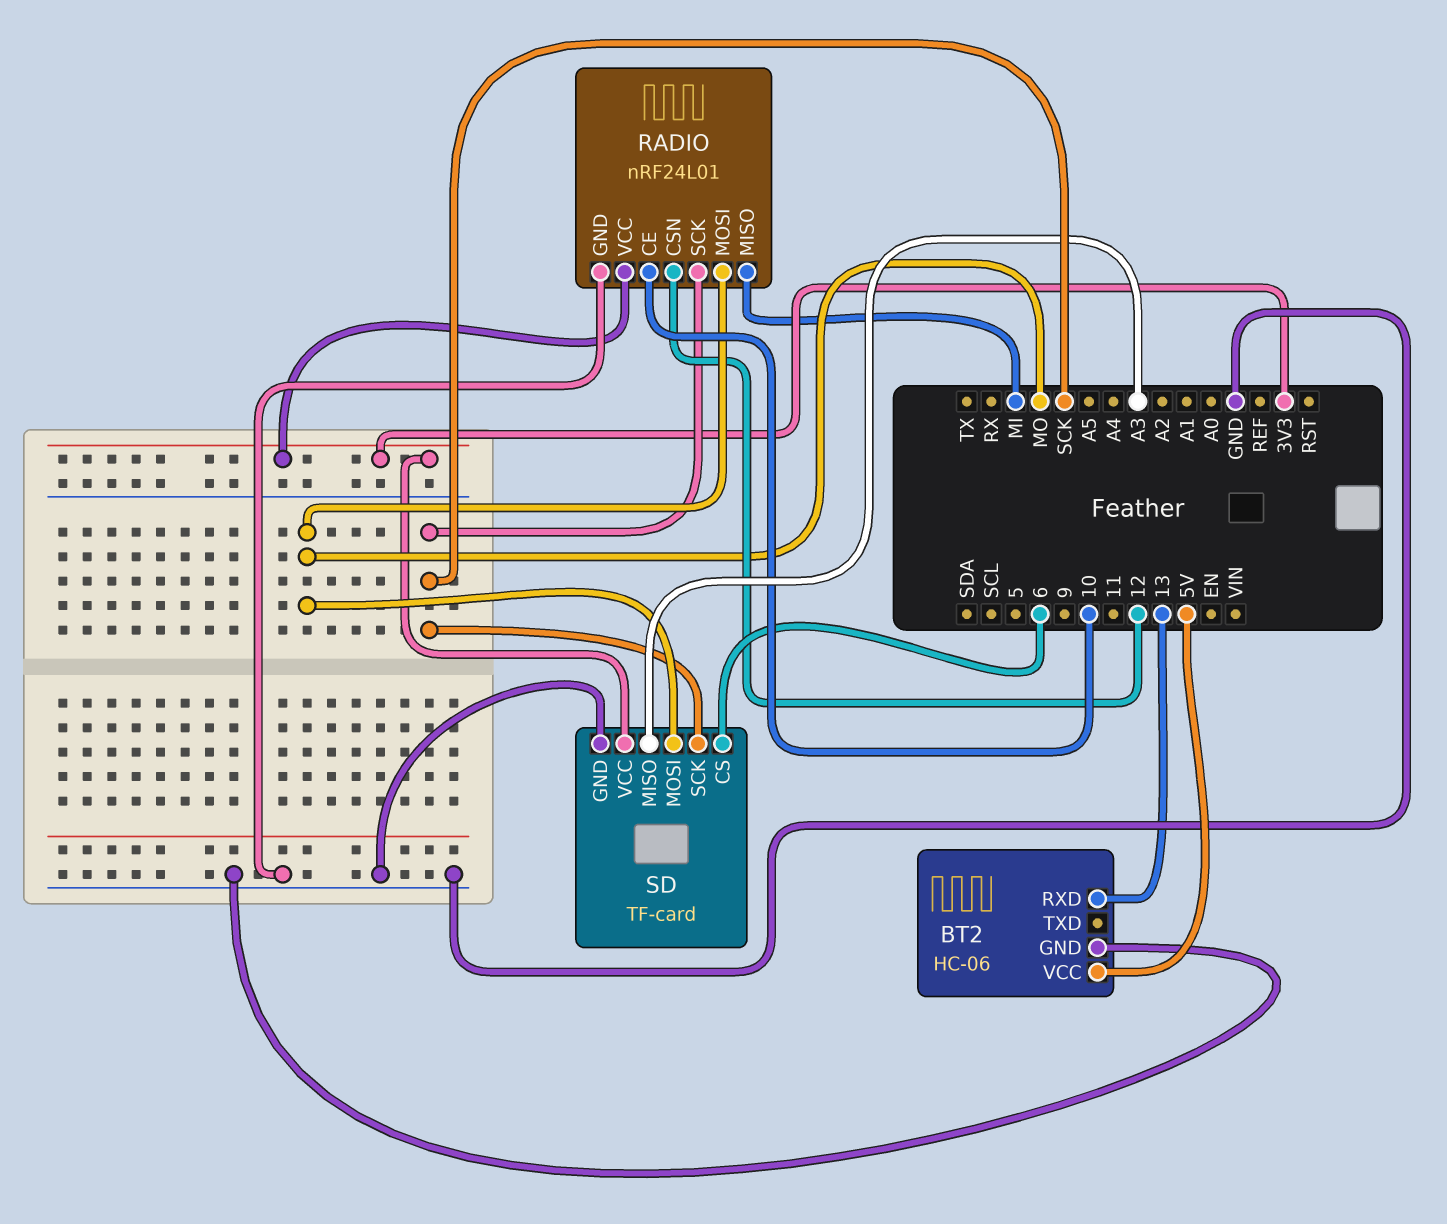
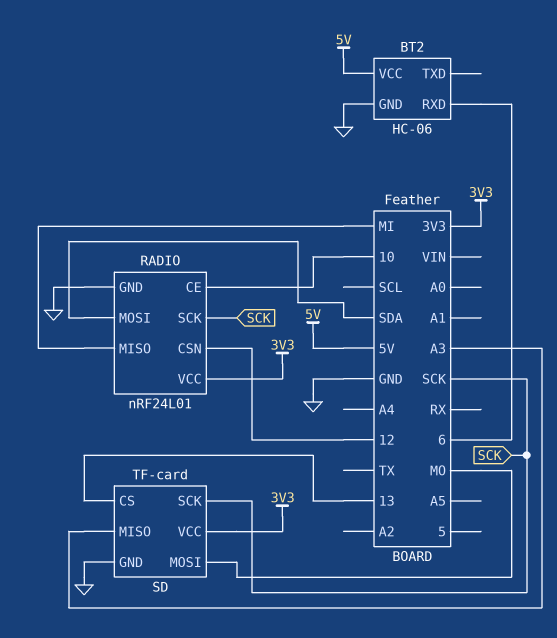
BT2 pin RXD: 13 -> 6
RADIO pin MOSI: MO -> SDA
SD pin CS: 6 -> 13

